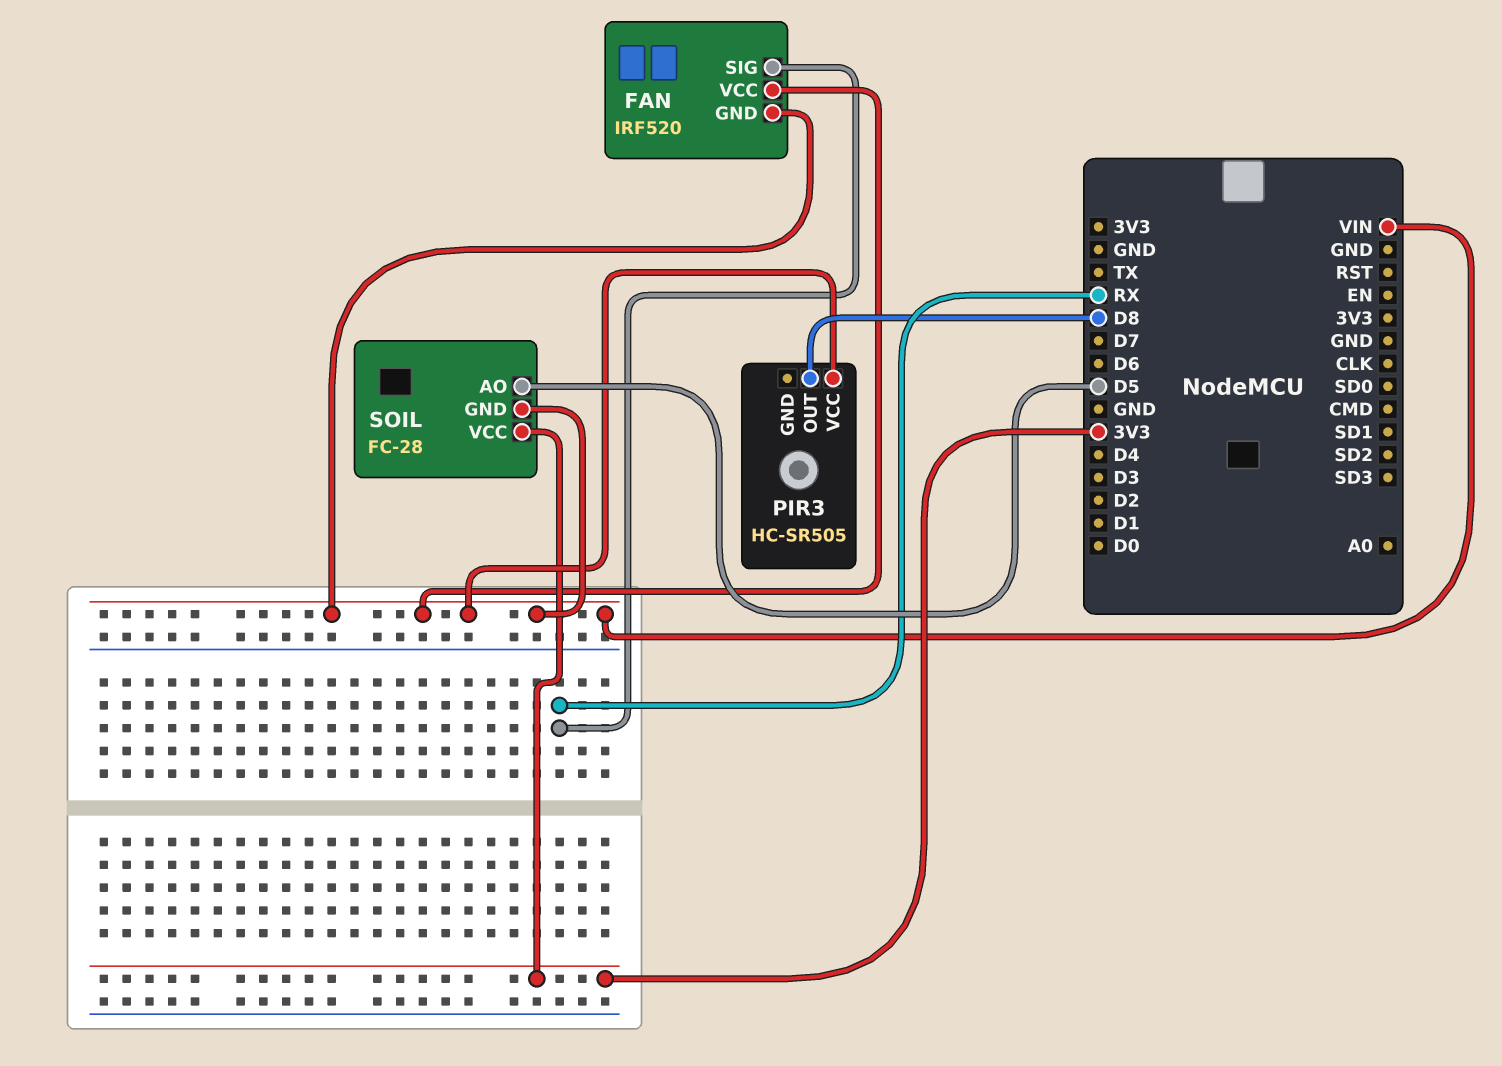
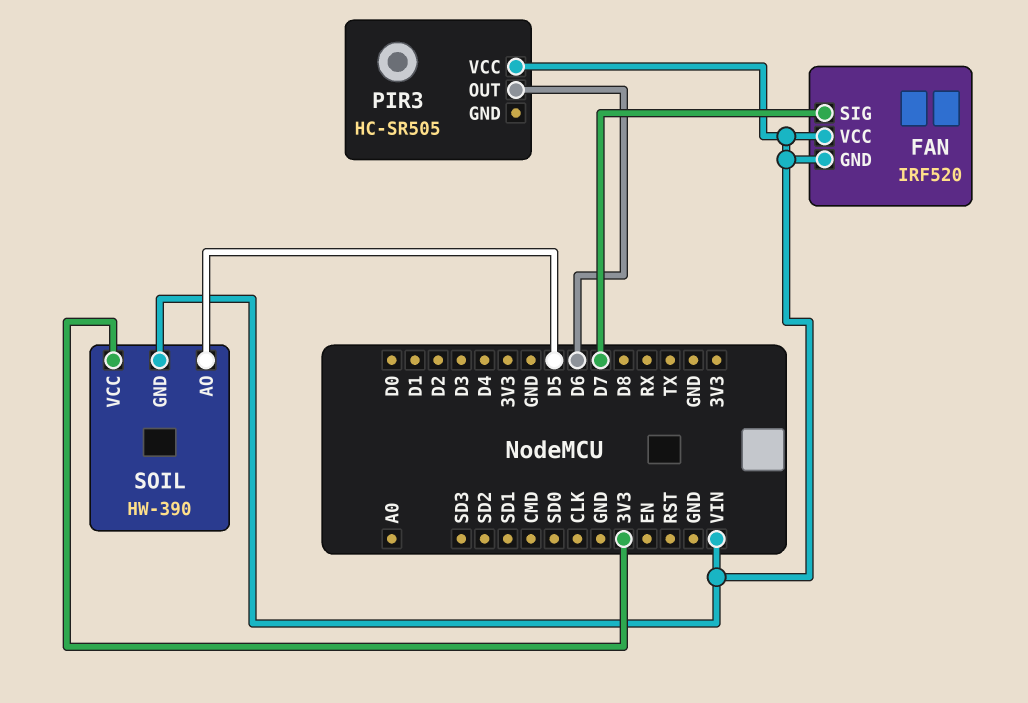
FAN pin SIG: RX -> D7
PIR3 pin OUT: D8 -> D6
SOIL: FC-28 -> HW-390

